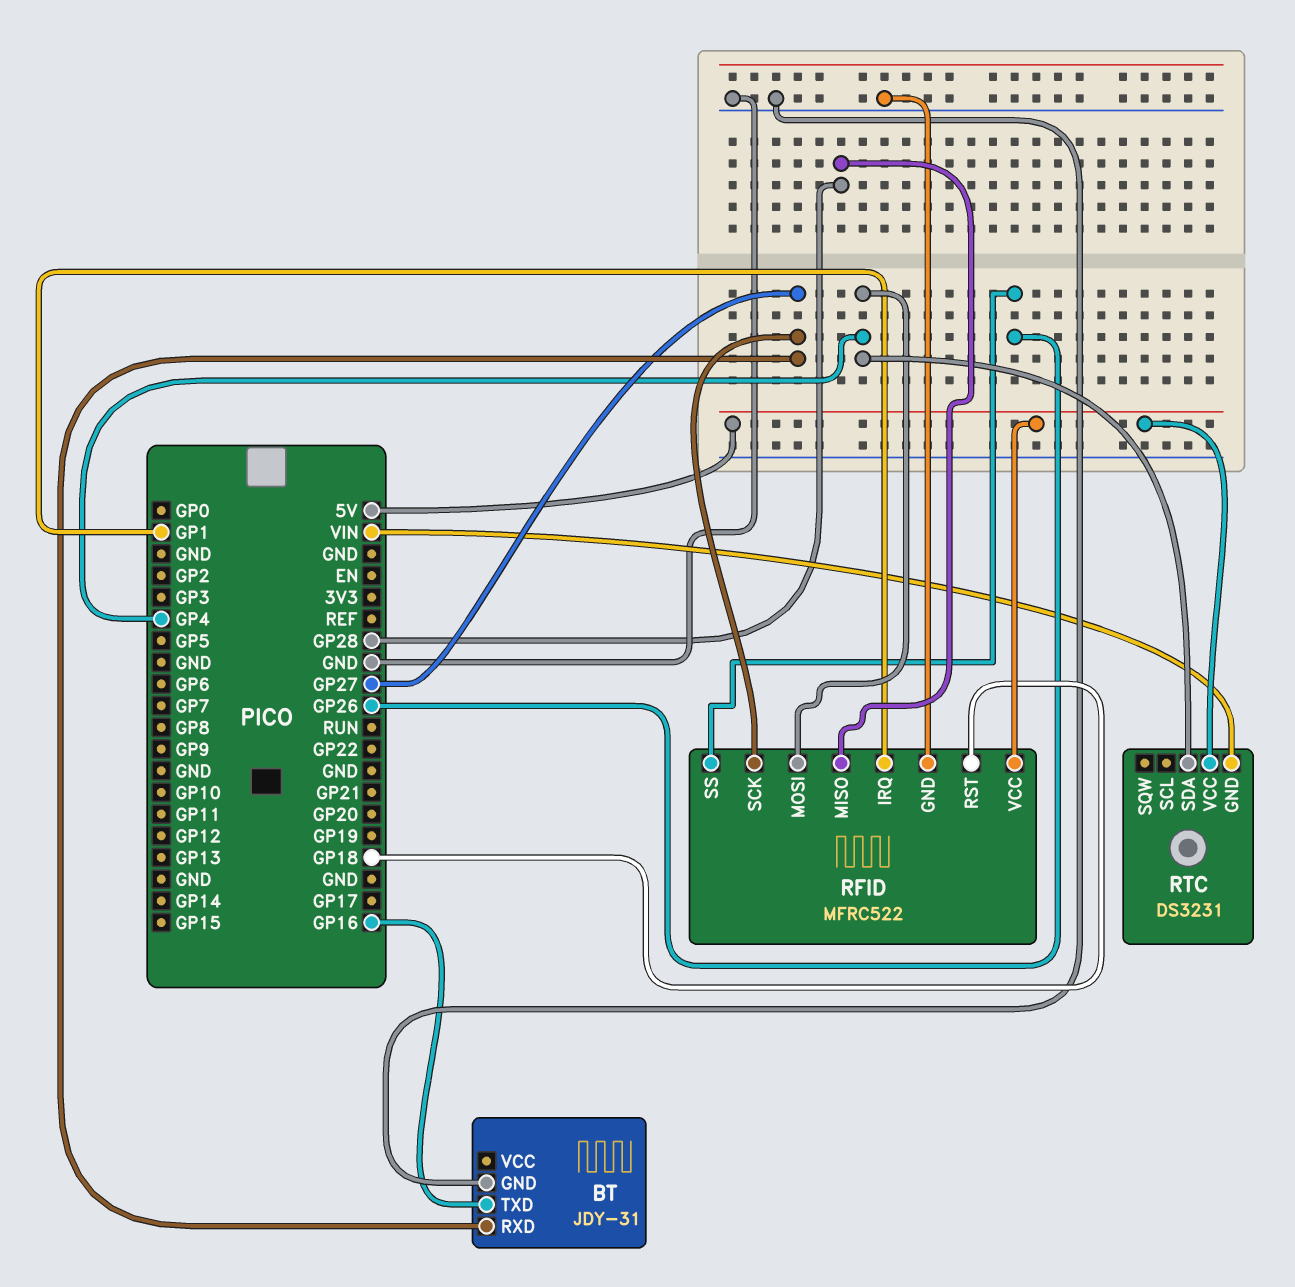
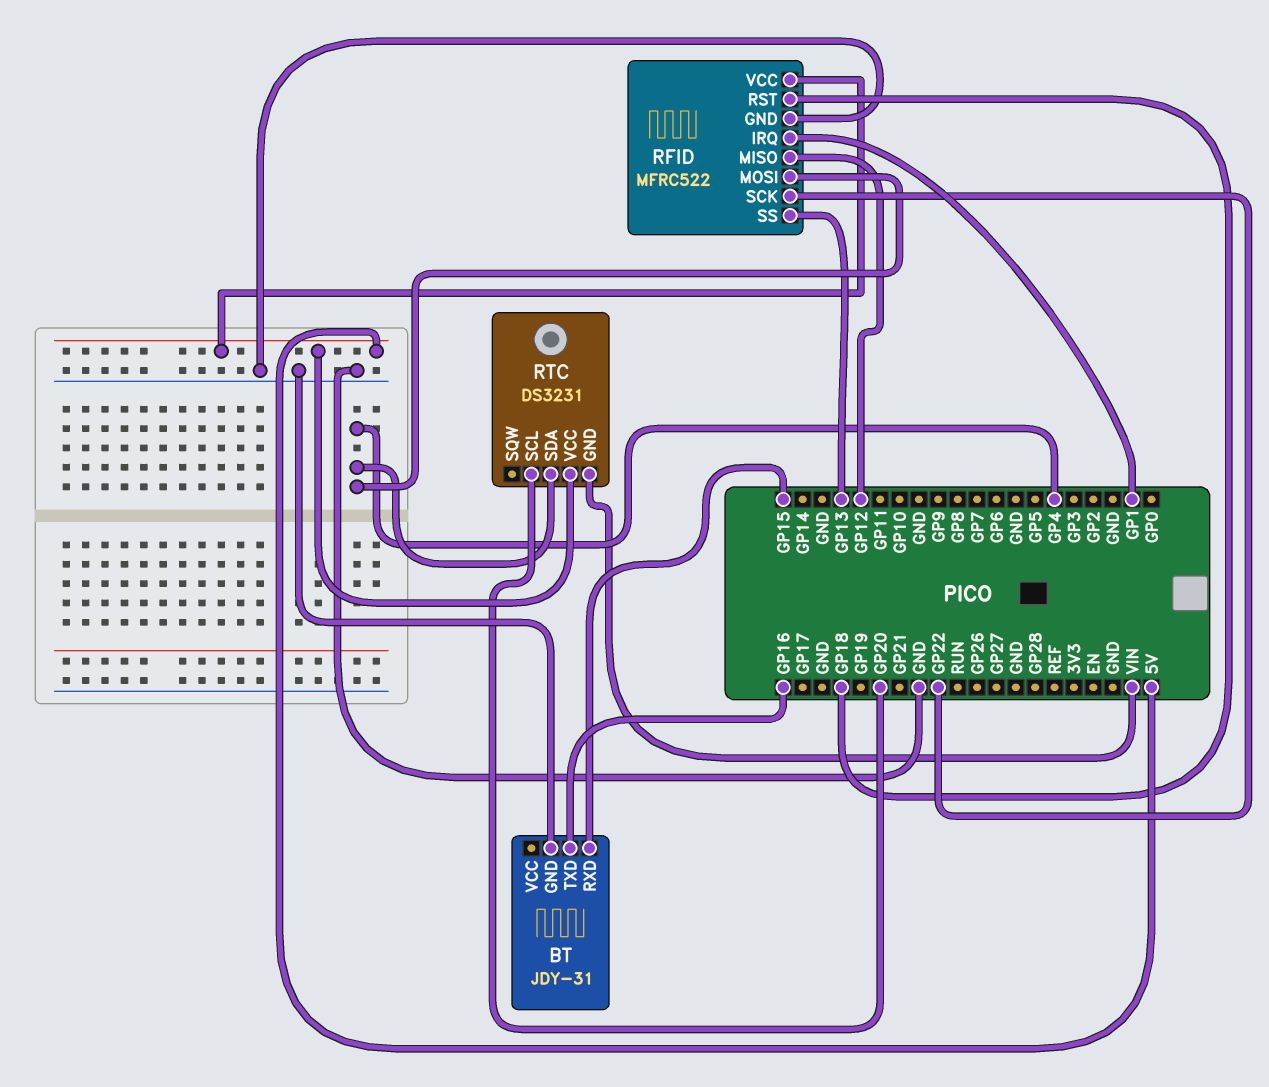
BT pin RXD: GP27 -> GP15
RFID pin MISO: GP28 -> GP12
RFID pin SCK: GP27 -> GP22
RFID pin SS: GP26 -> GP13
RTC pin SCL: none -> GP20

